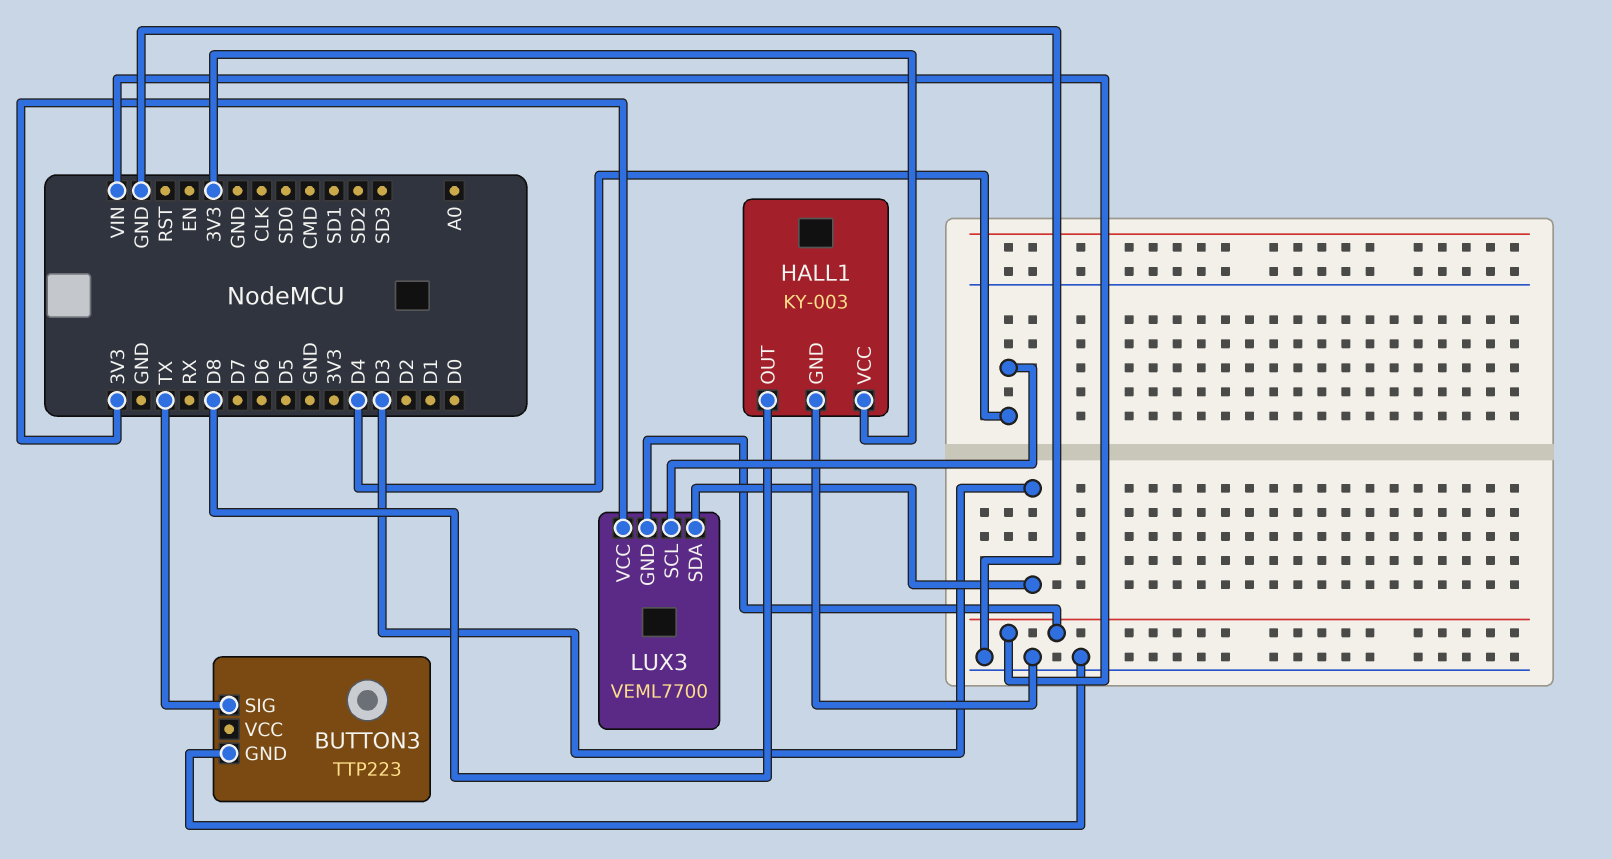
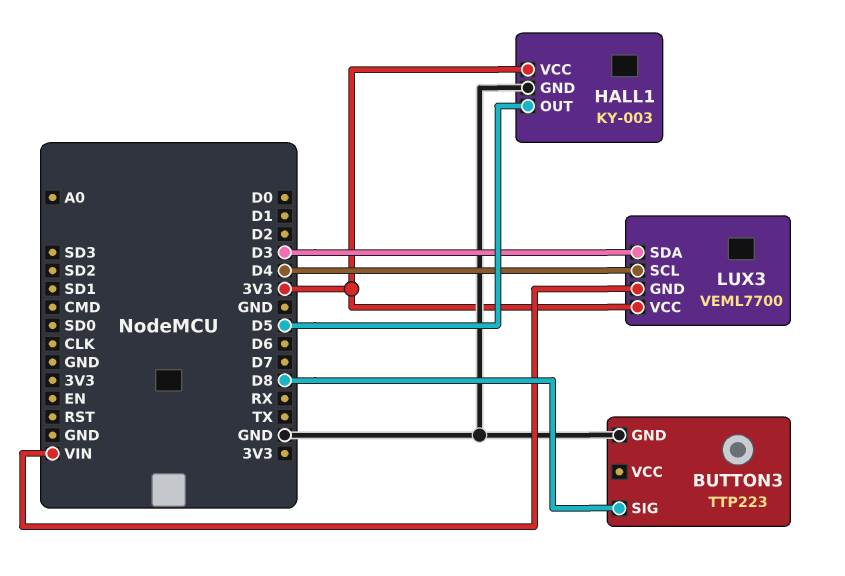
BUTTON3 pin SIG: TX -> D8
HALL1 pin OUT: D8 -> D5

